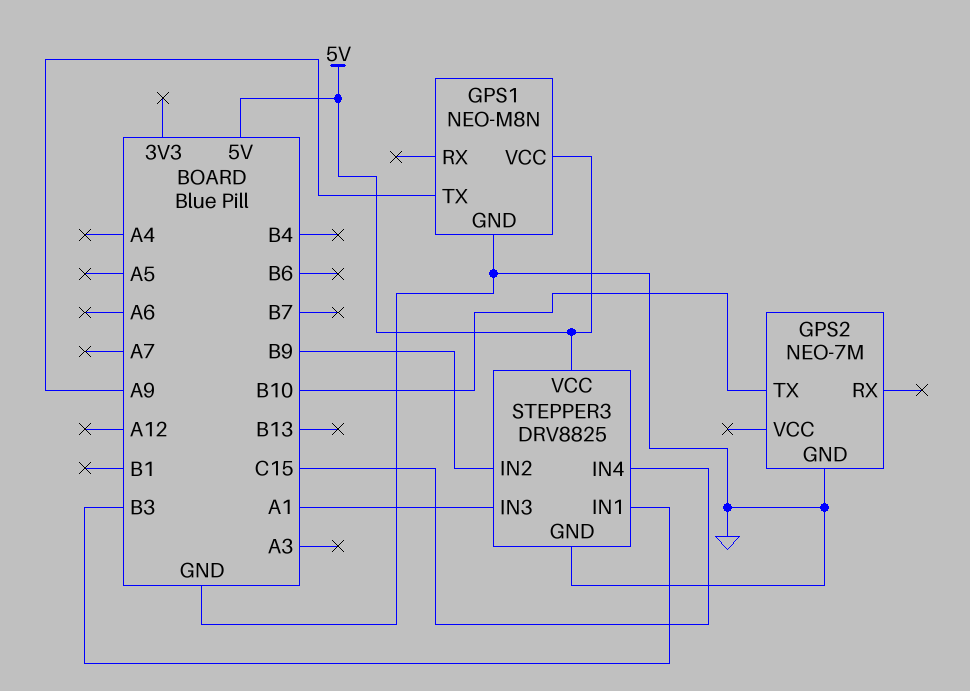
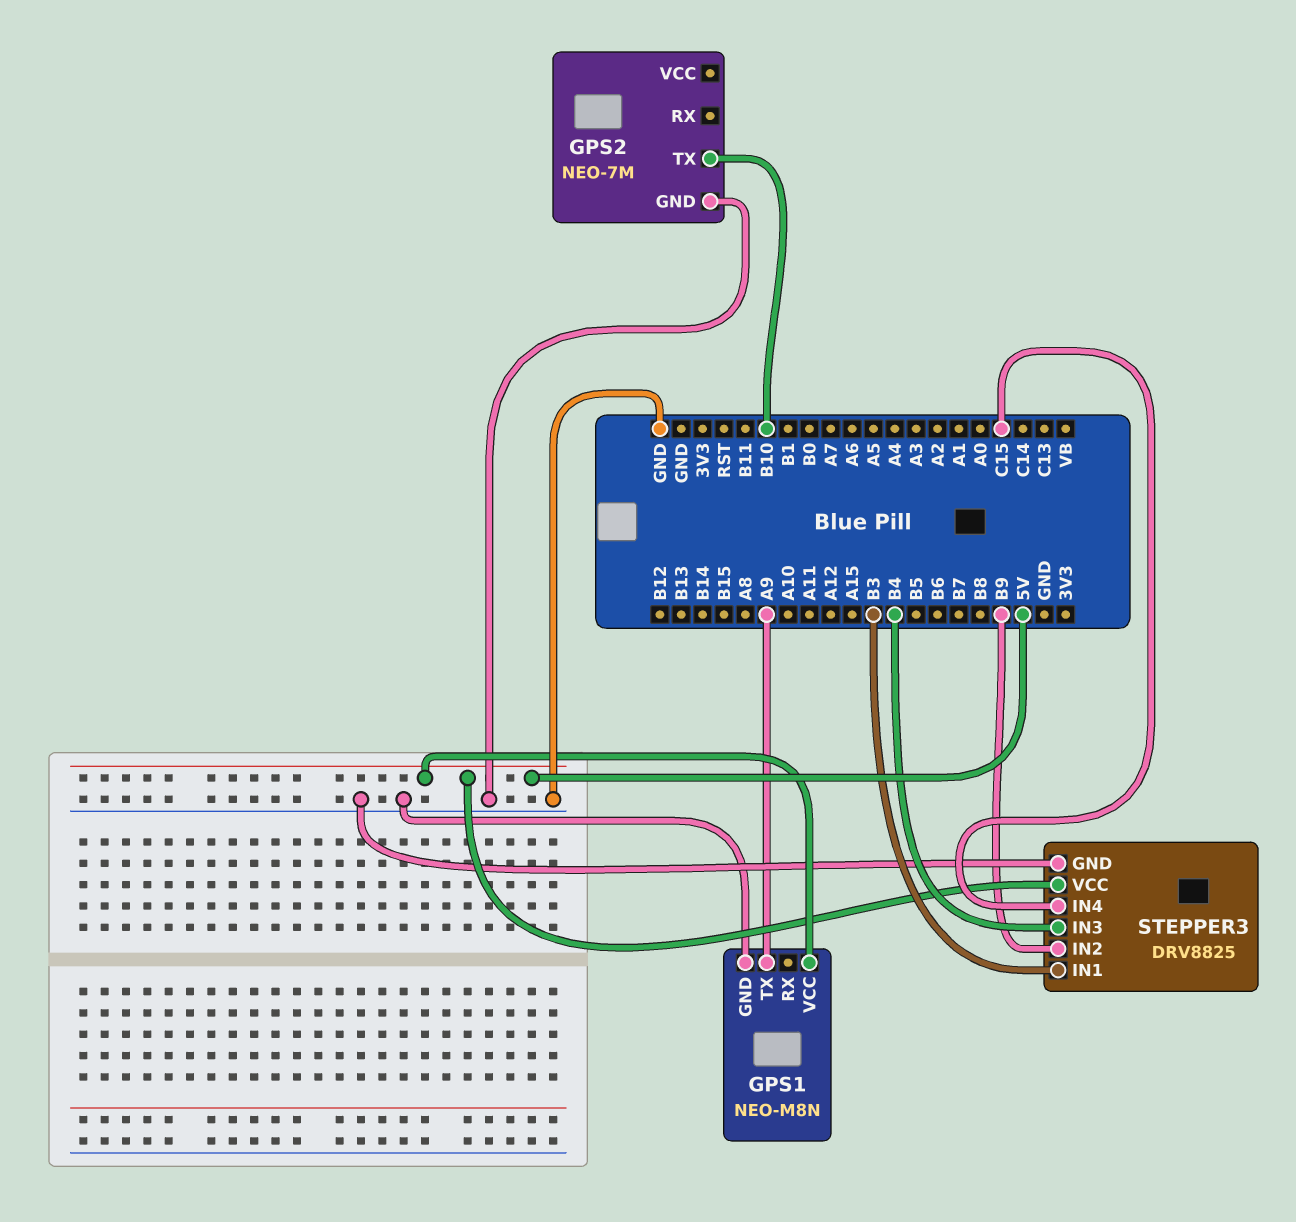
STEPPER3 pin IN3: A1 -> B4

